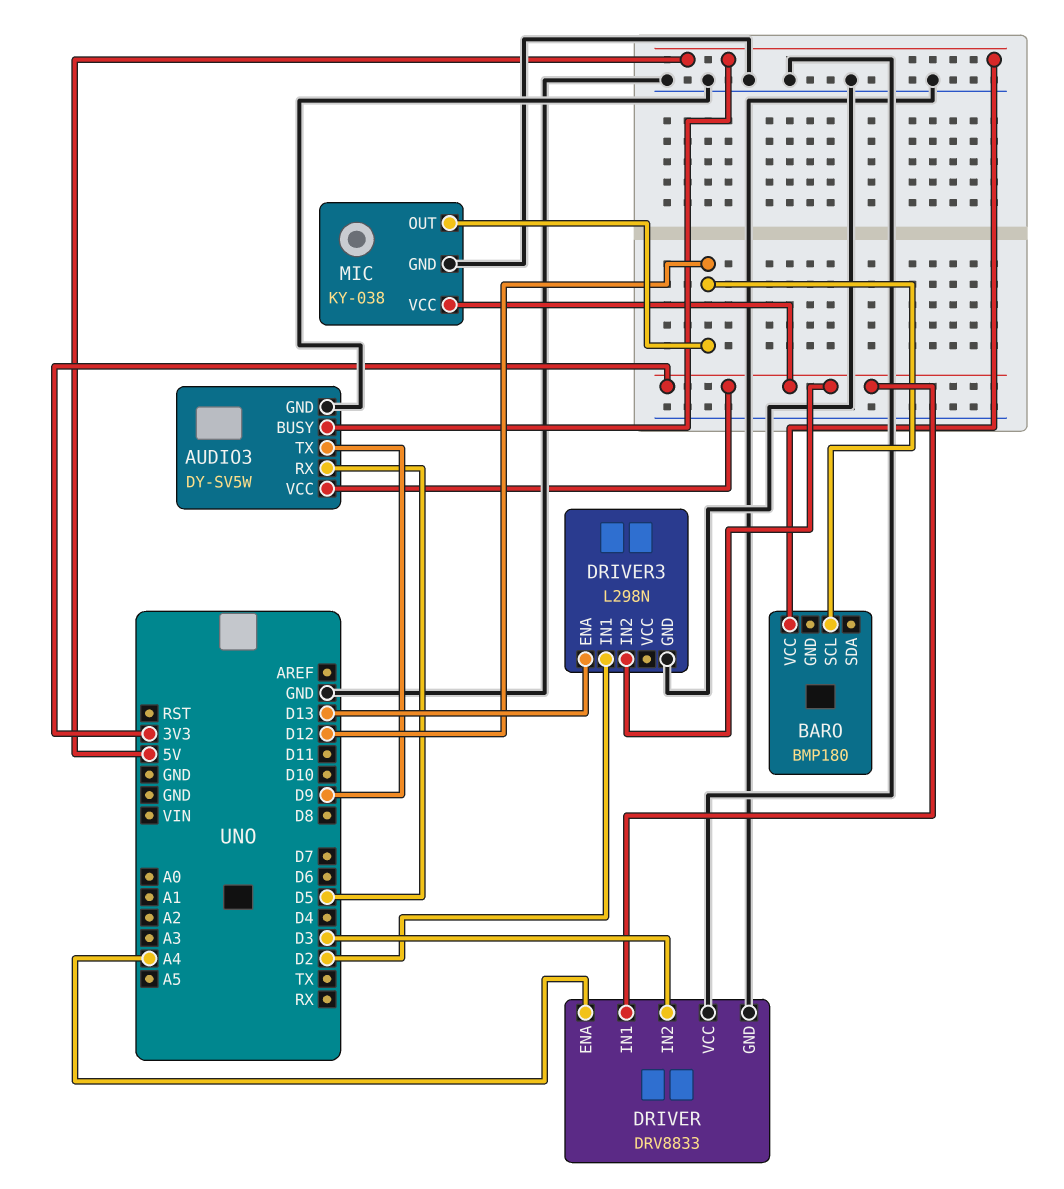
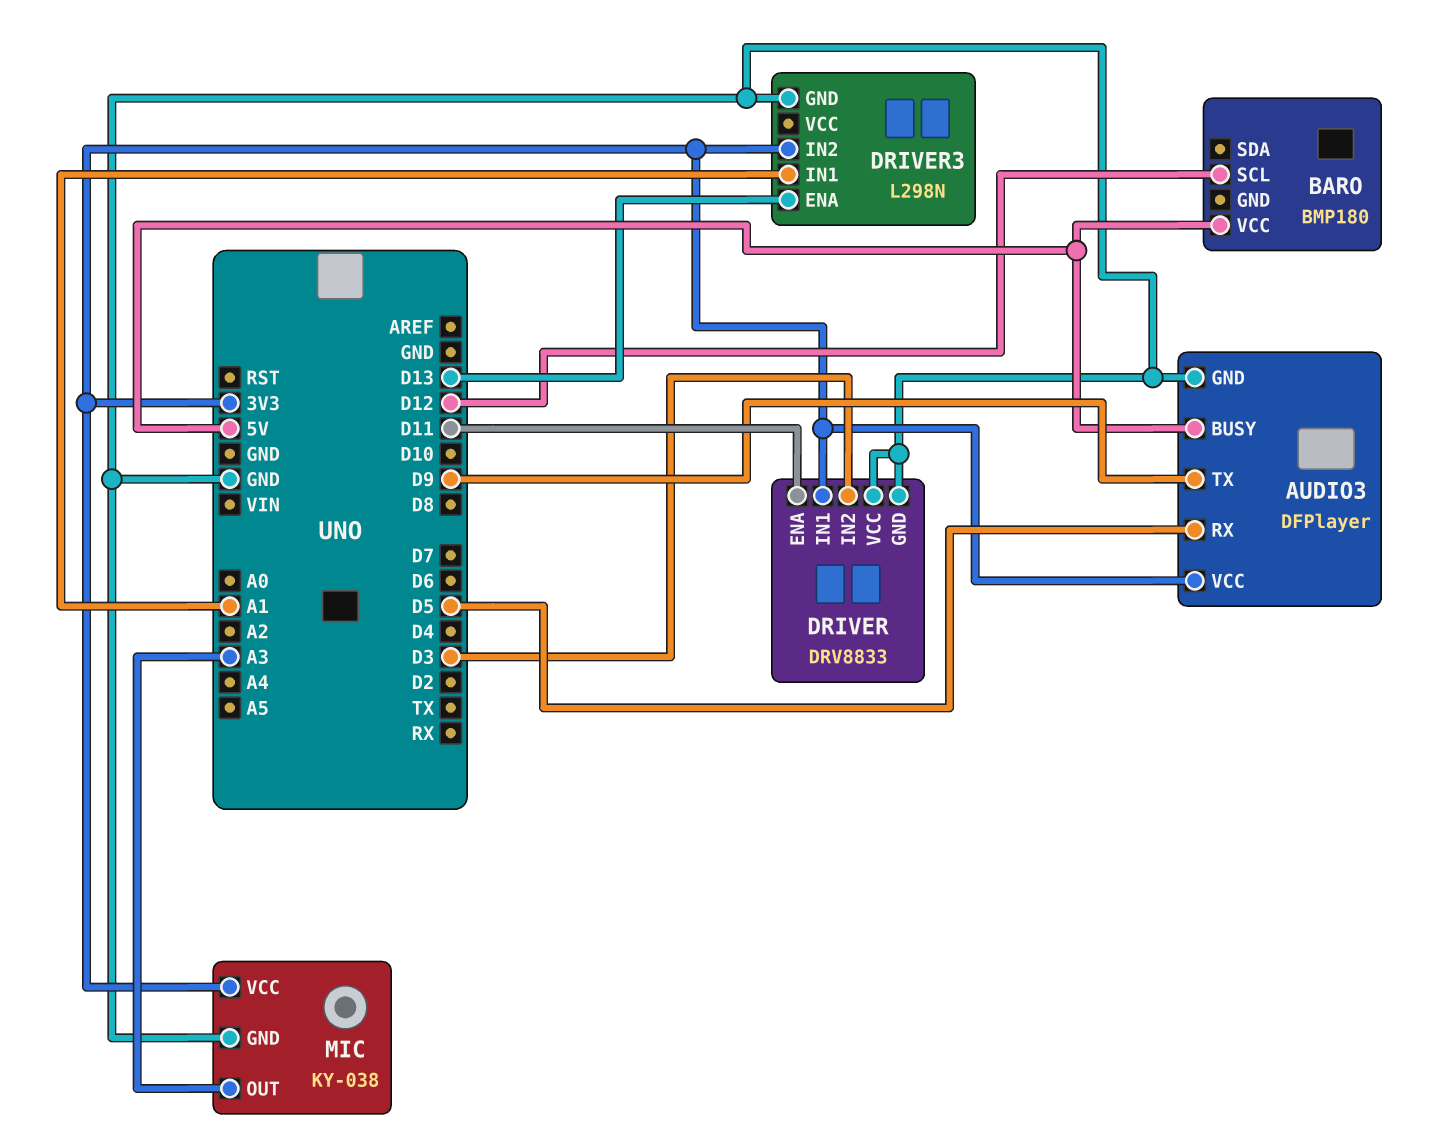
AUDIO3: DY-SV5W -> DFPlayer
DRIVER pin ENA: A4 -> D11
DRIVER3 pin IN1: D2 -> A1
MIC pin OUT: D12 -> A3

